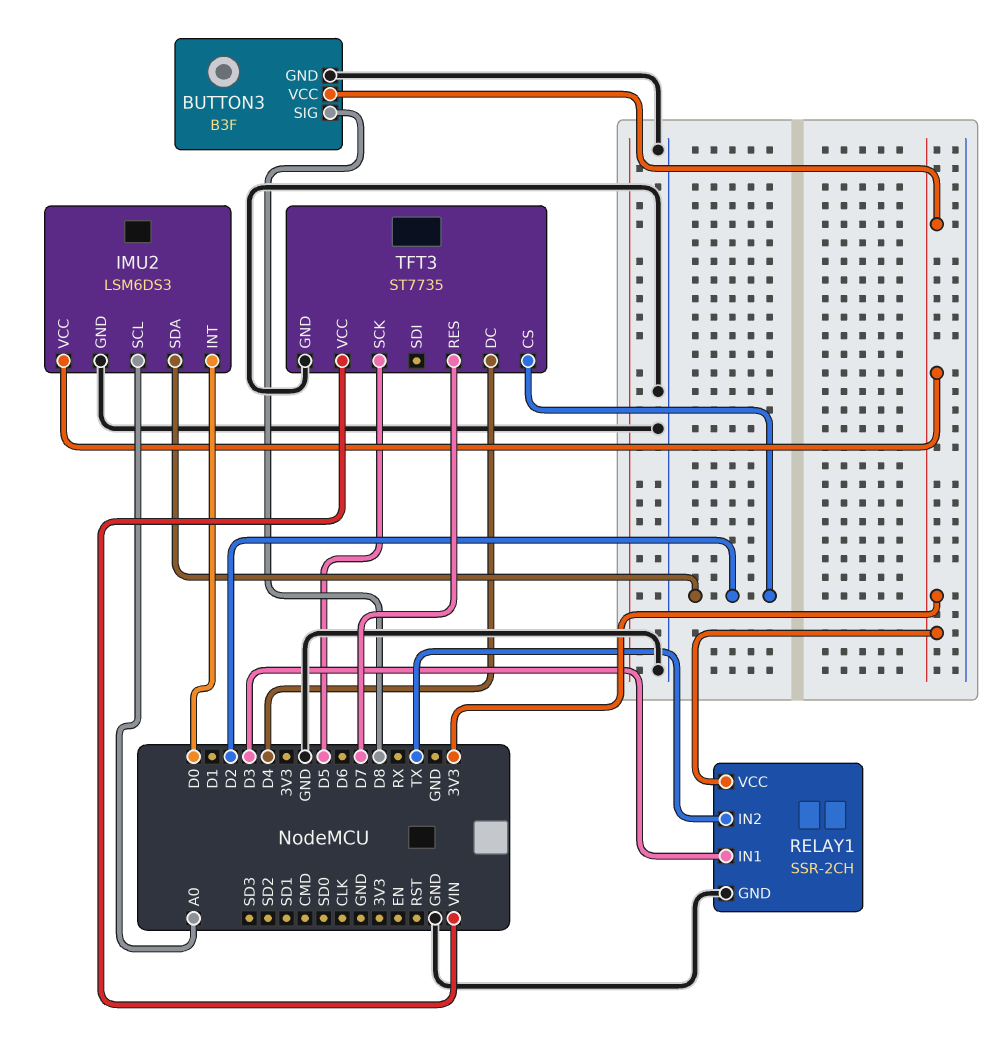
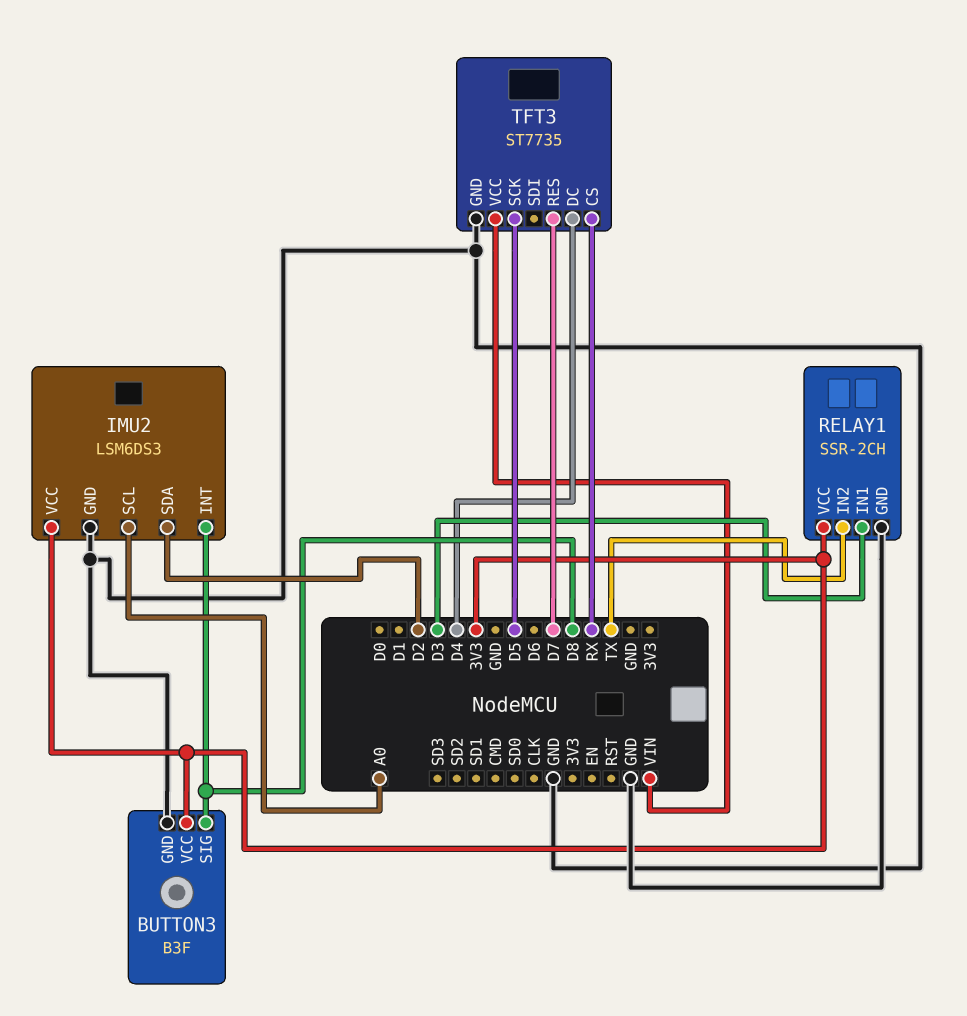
IMU2 pin INT: D0 -> D8
TFT3 pin CS: D2 -> RX

